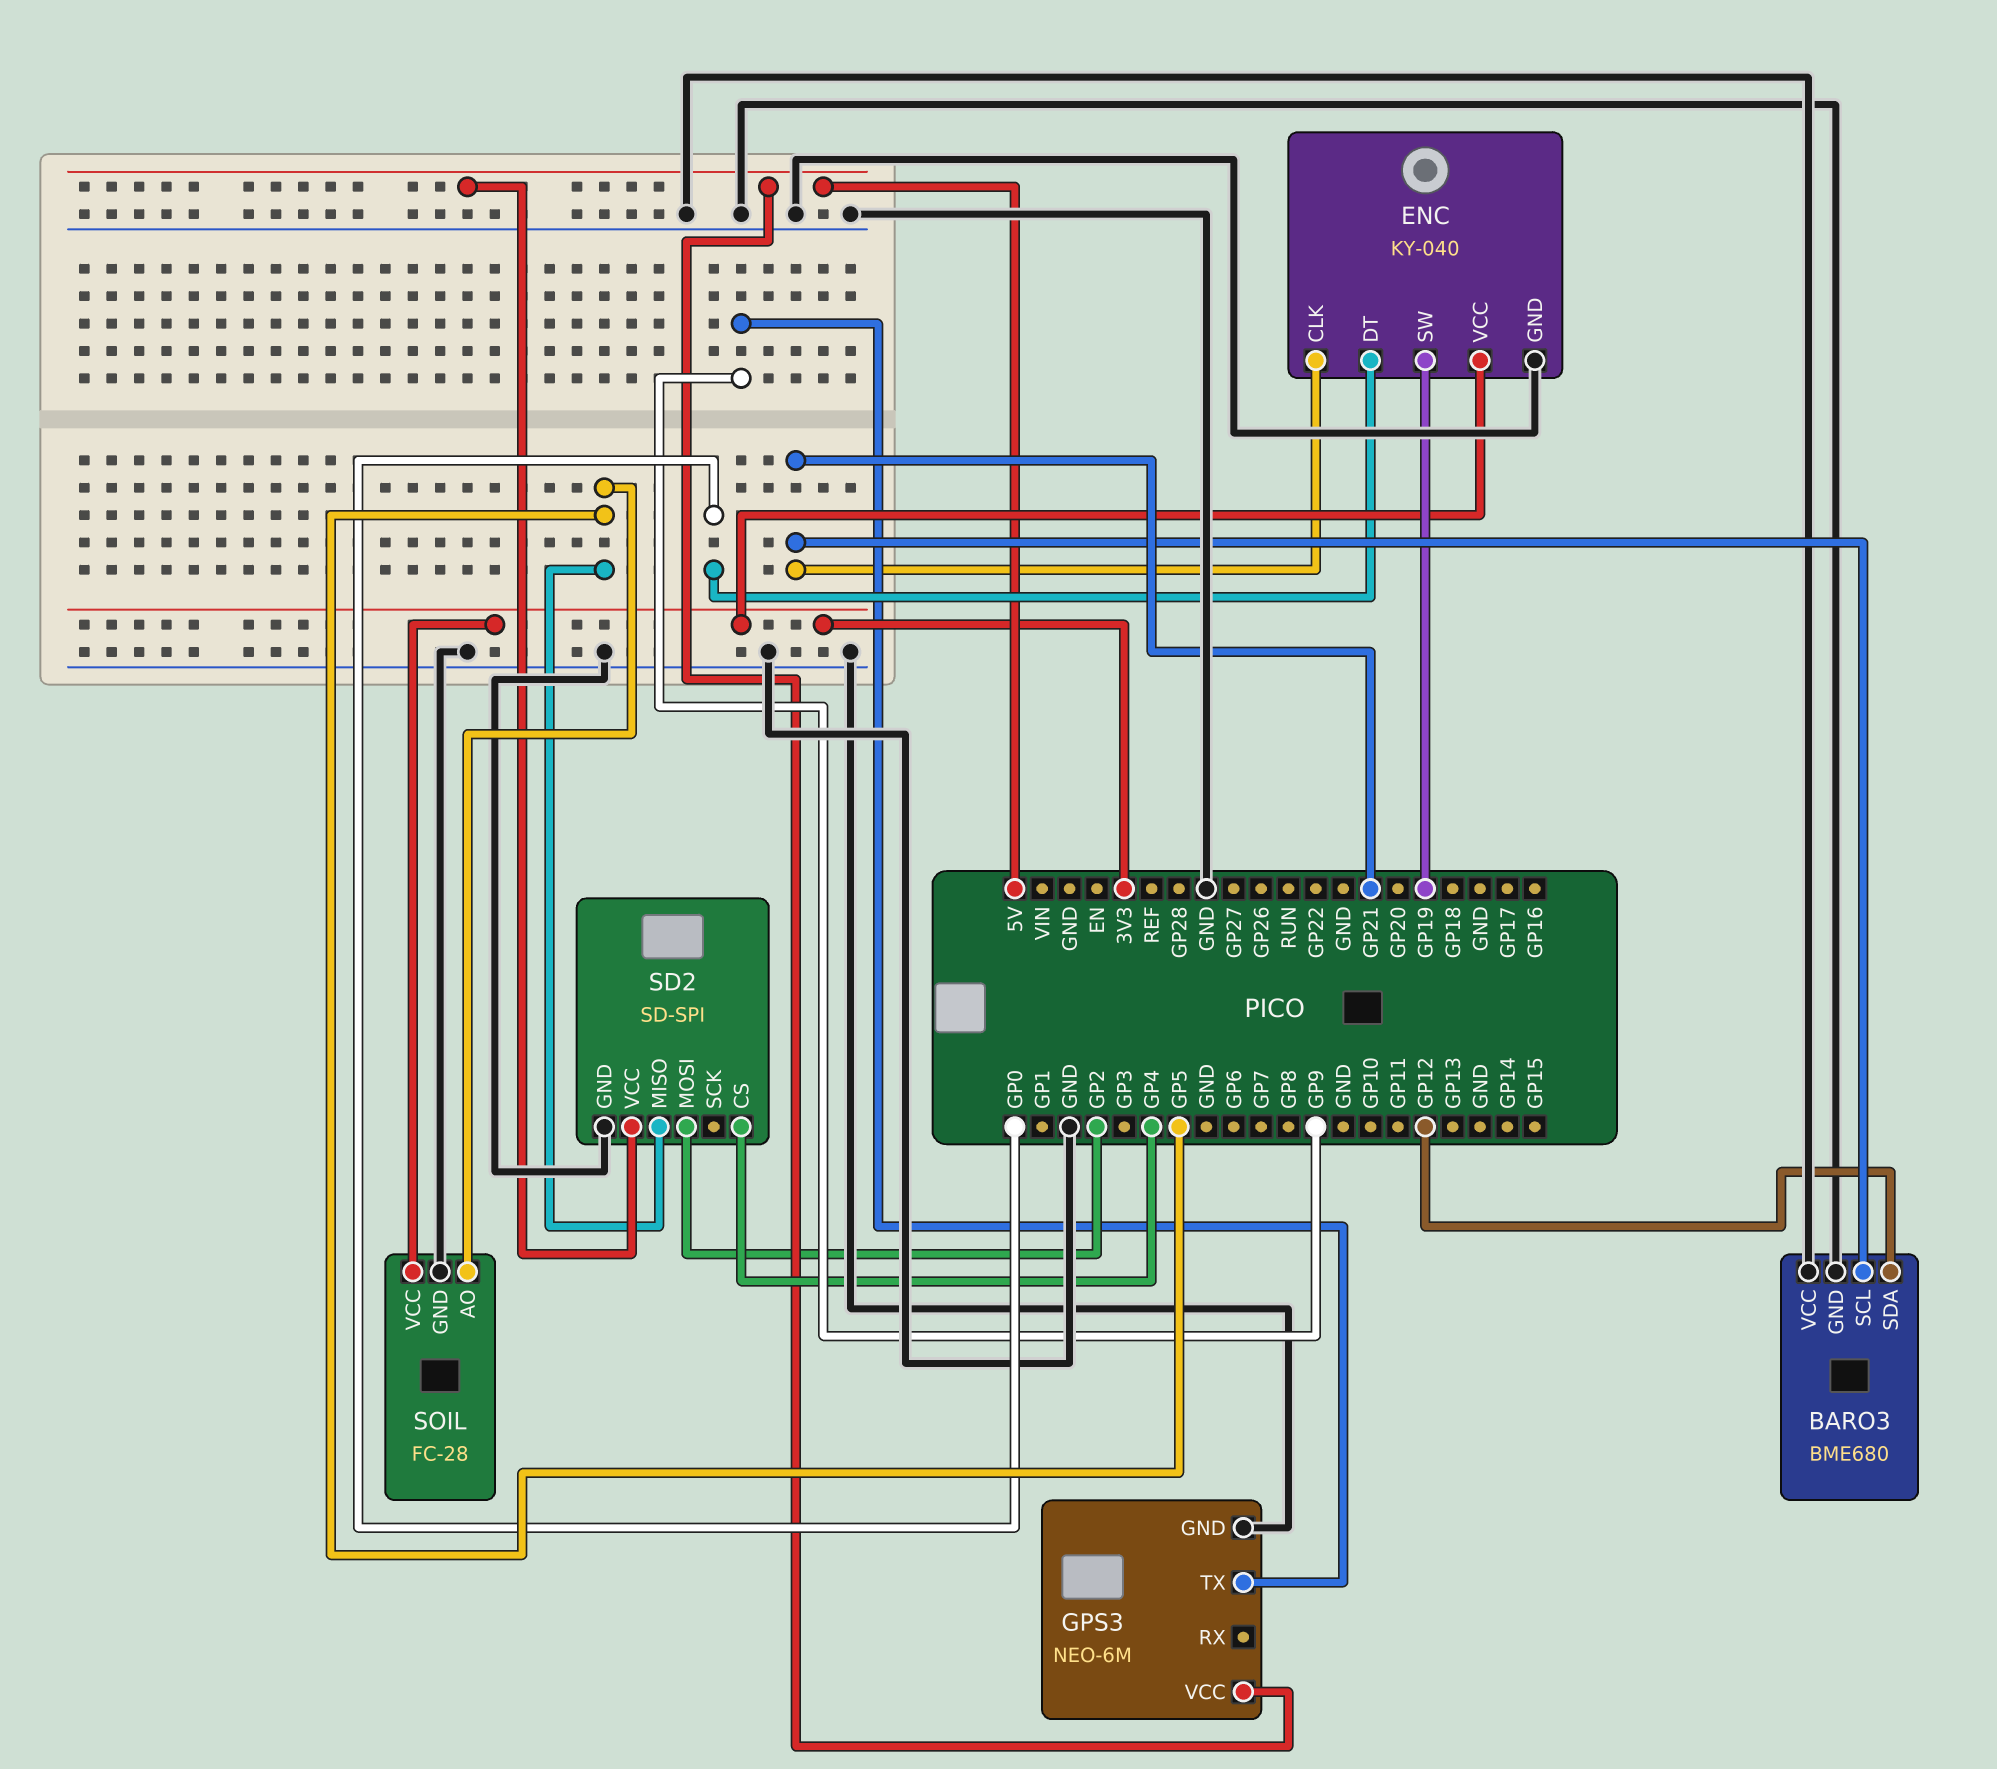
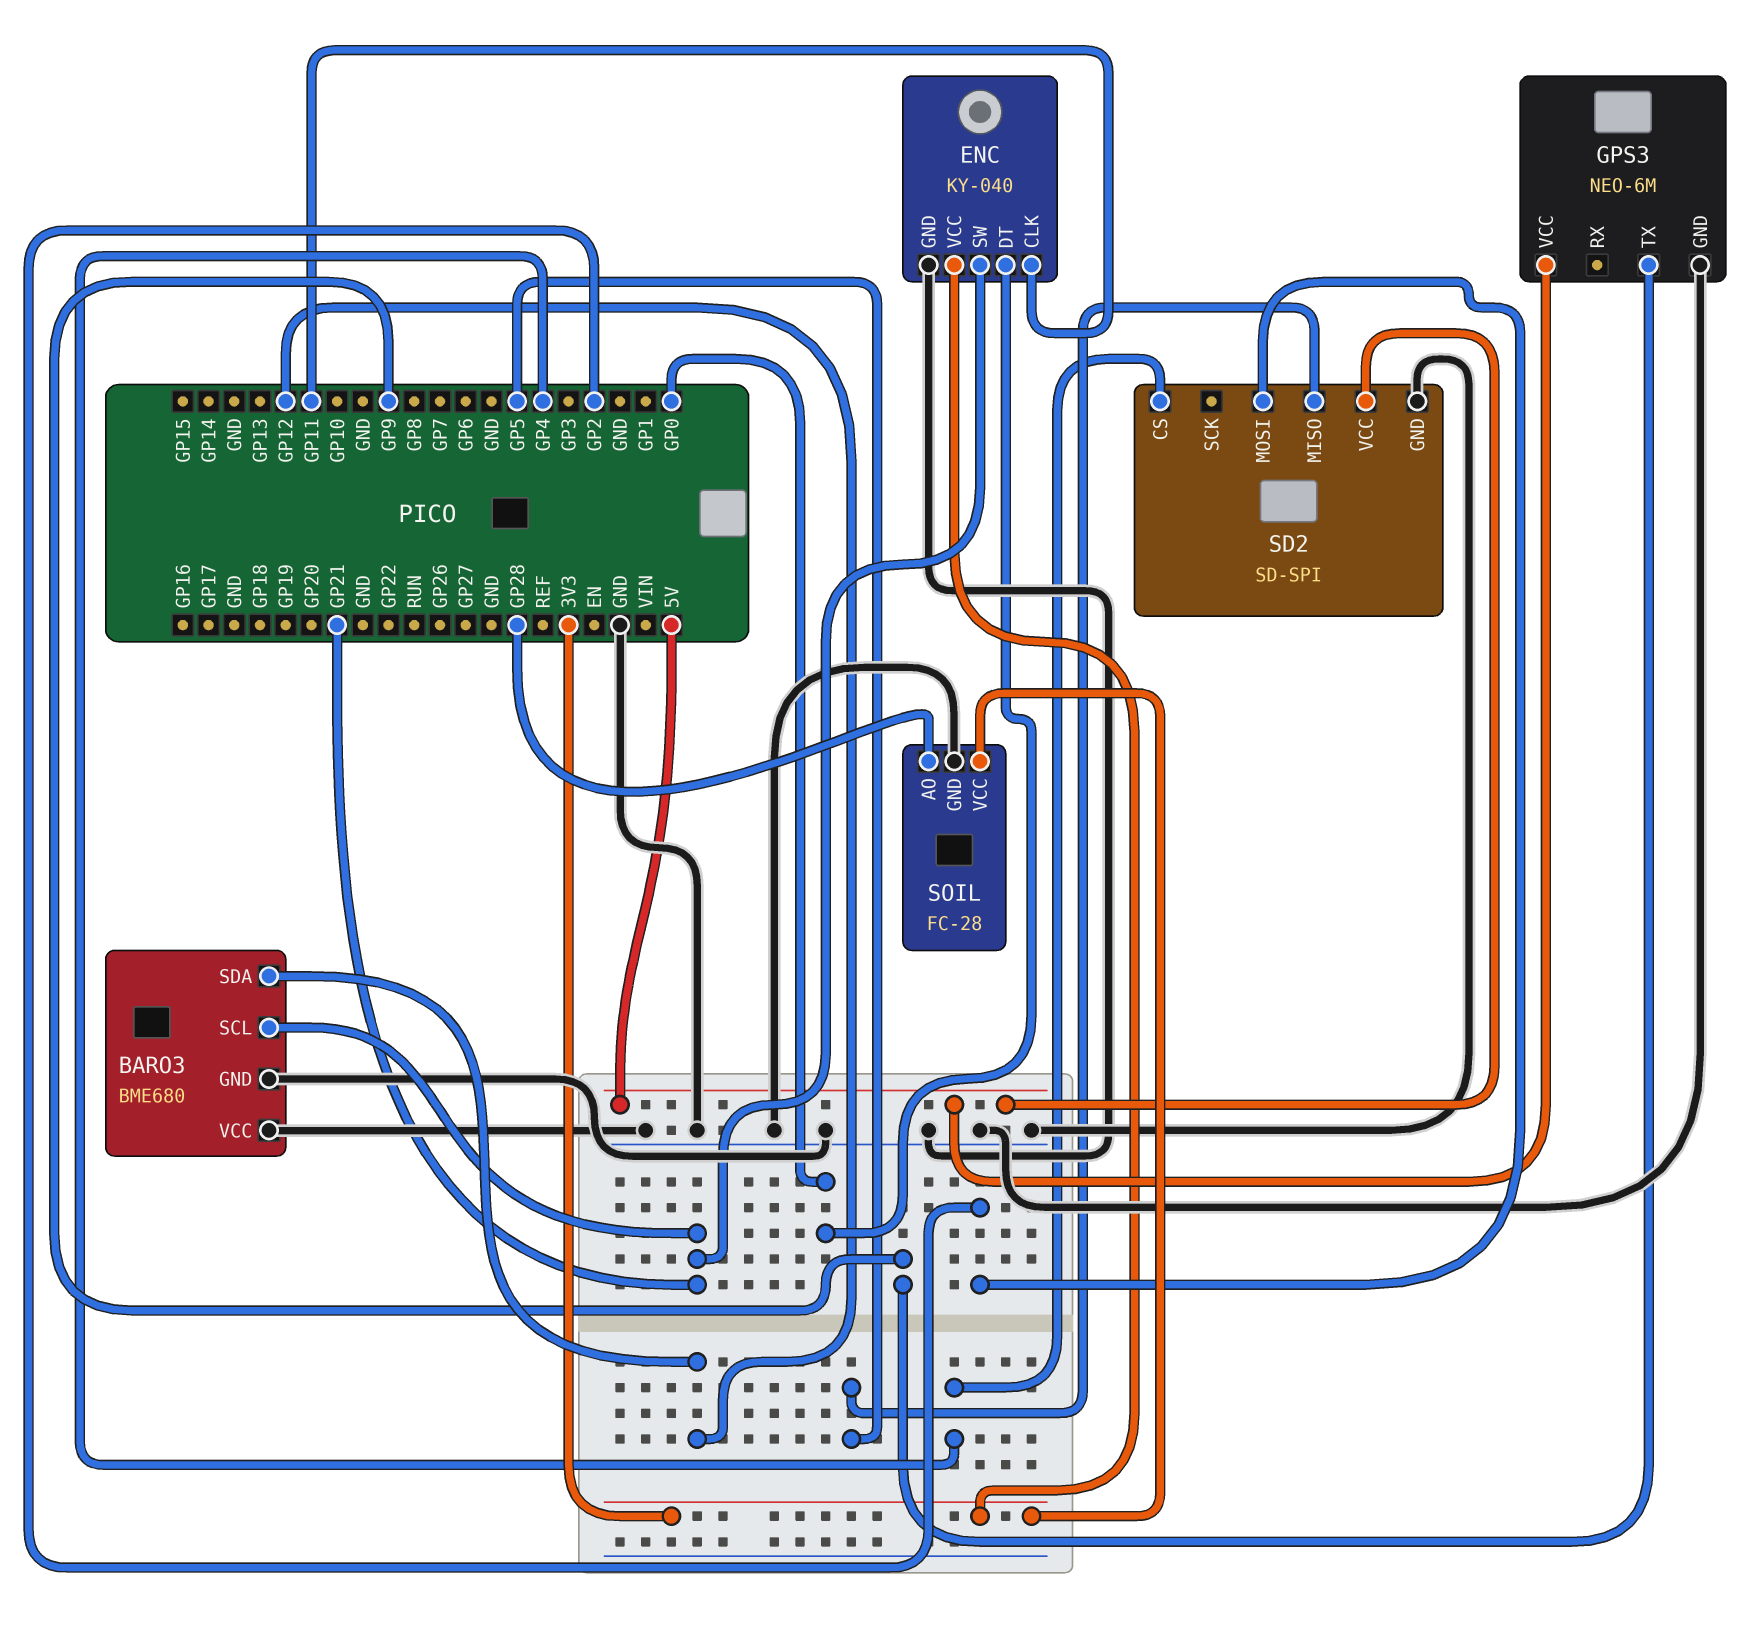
ENC pin CLK: GP21 -> GP11
ENC pin SW: GP19 -> GP21
SOIL pin AO: GP5 -> GP28

